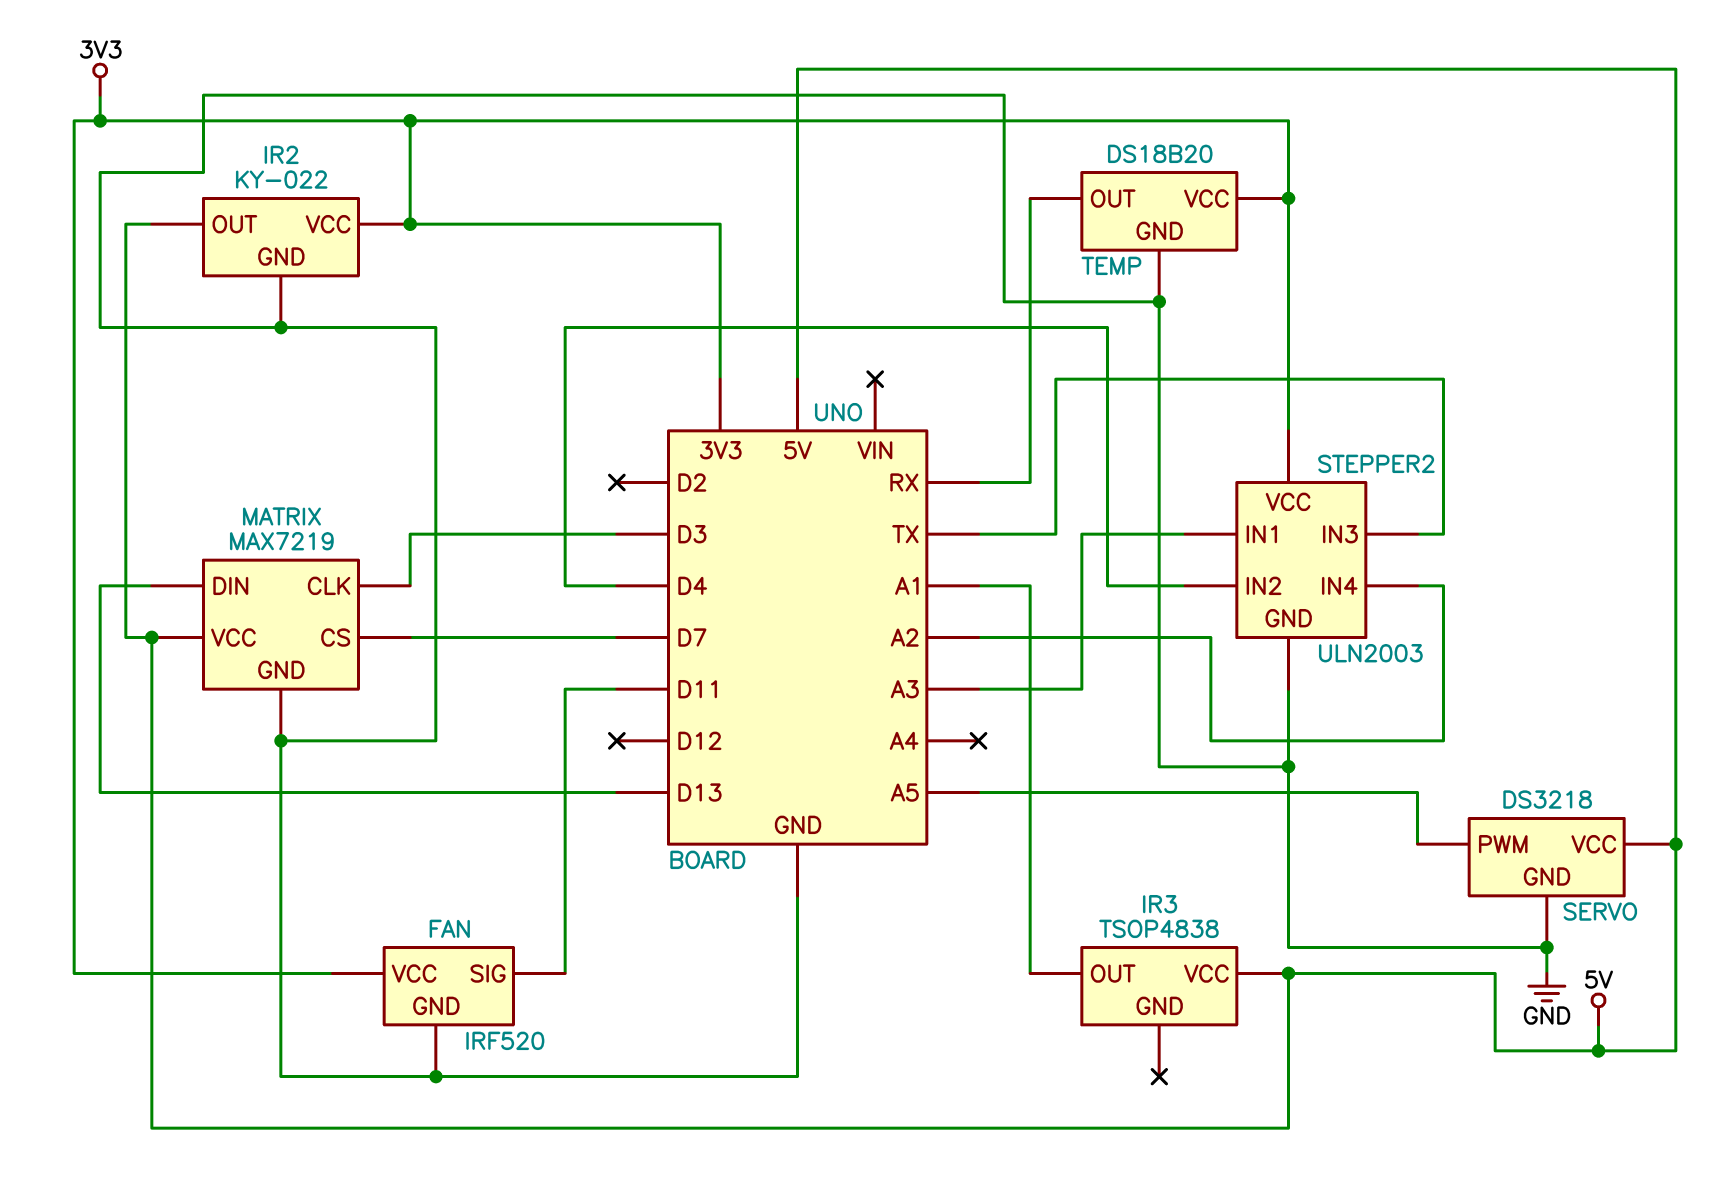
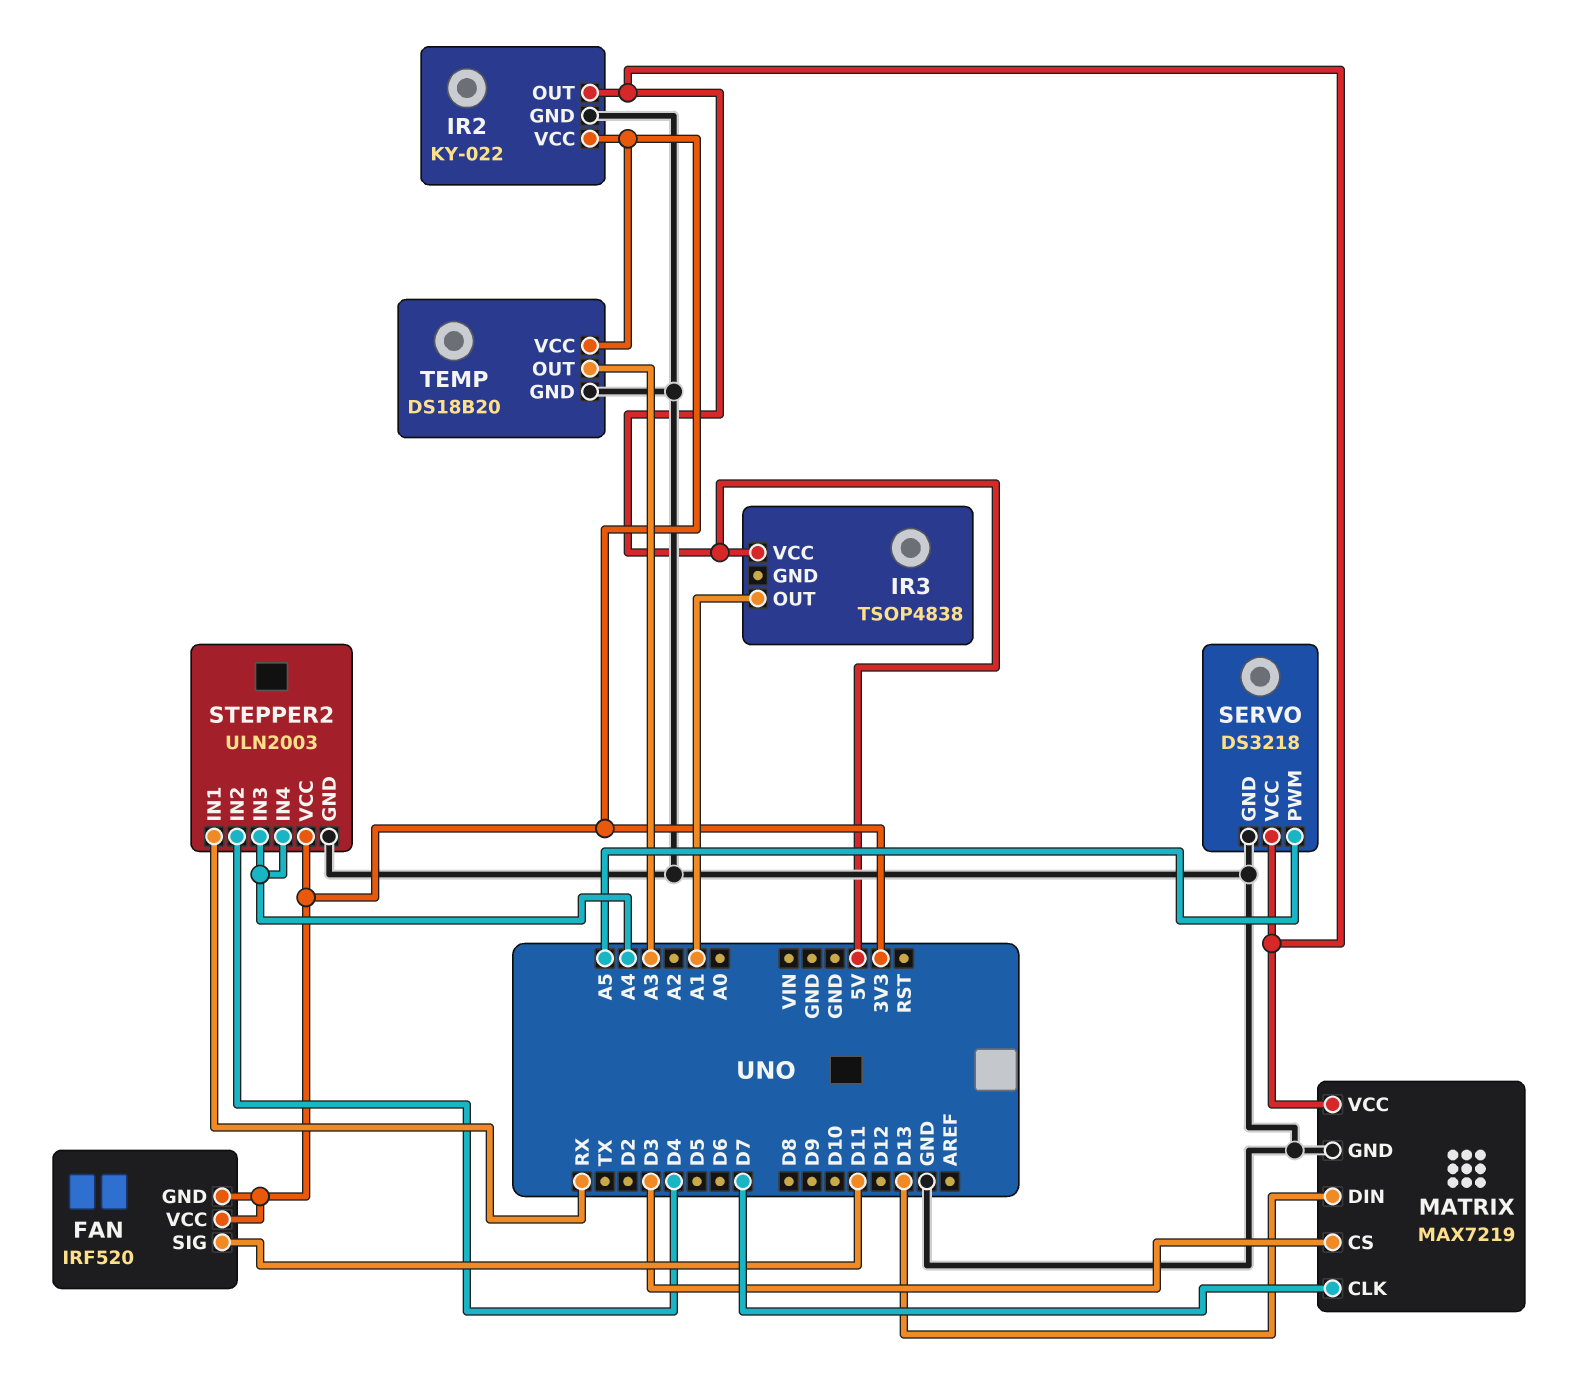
FAN pin GND: GND -> 3V3
MATRIX pin CLK: D3 -> D7
MATRIX pin CS: D7 -> D3
STEPPER2 pin IN1: A3 -> RX
STEPPER2 pin IN3: TX -> A4
STEPPER2 pin IN4: A2 -> A4
TEMP pin OUT: RX -> A3

